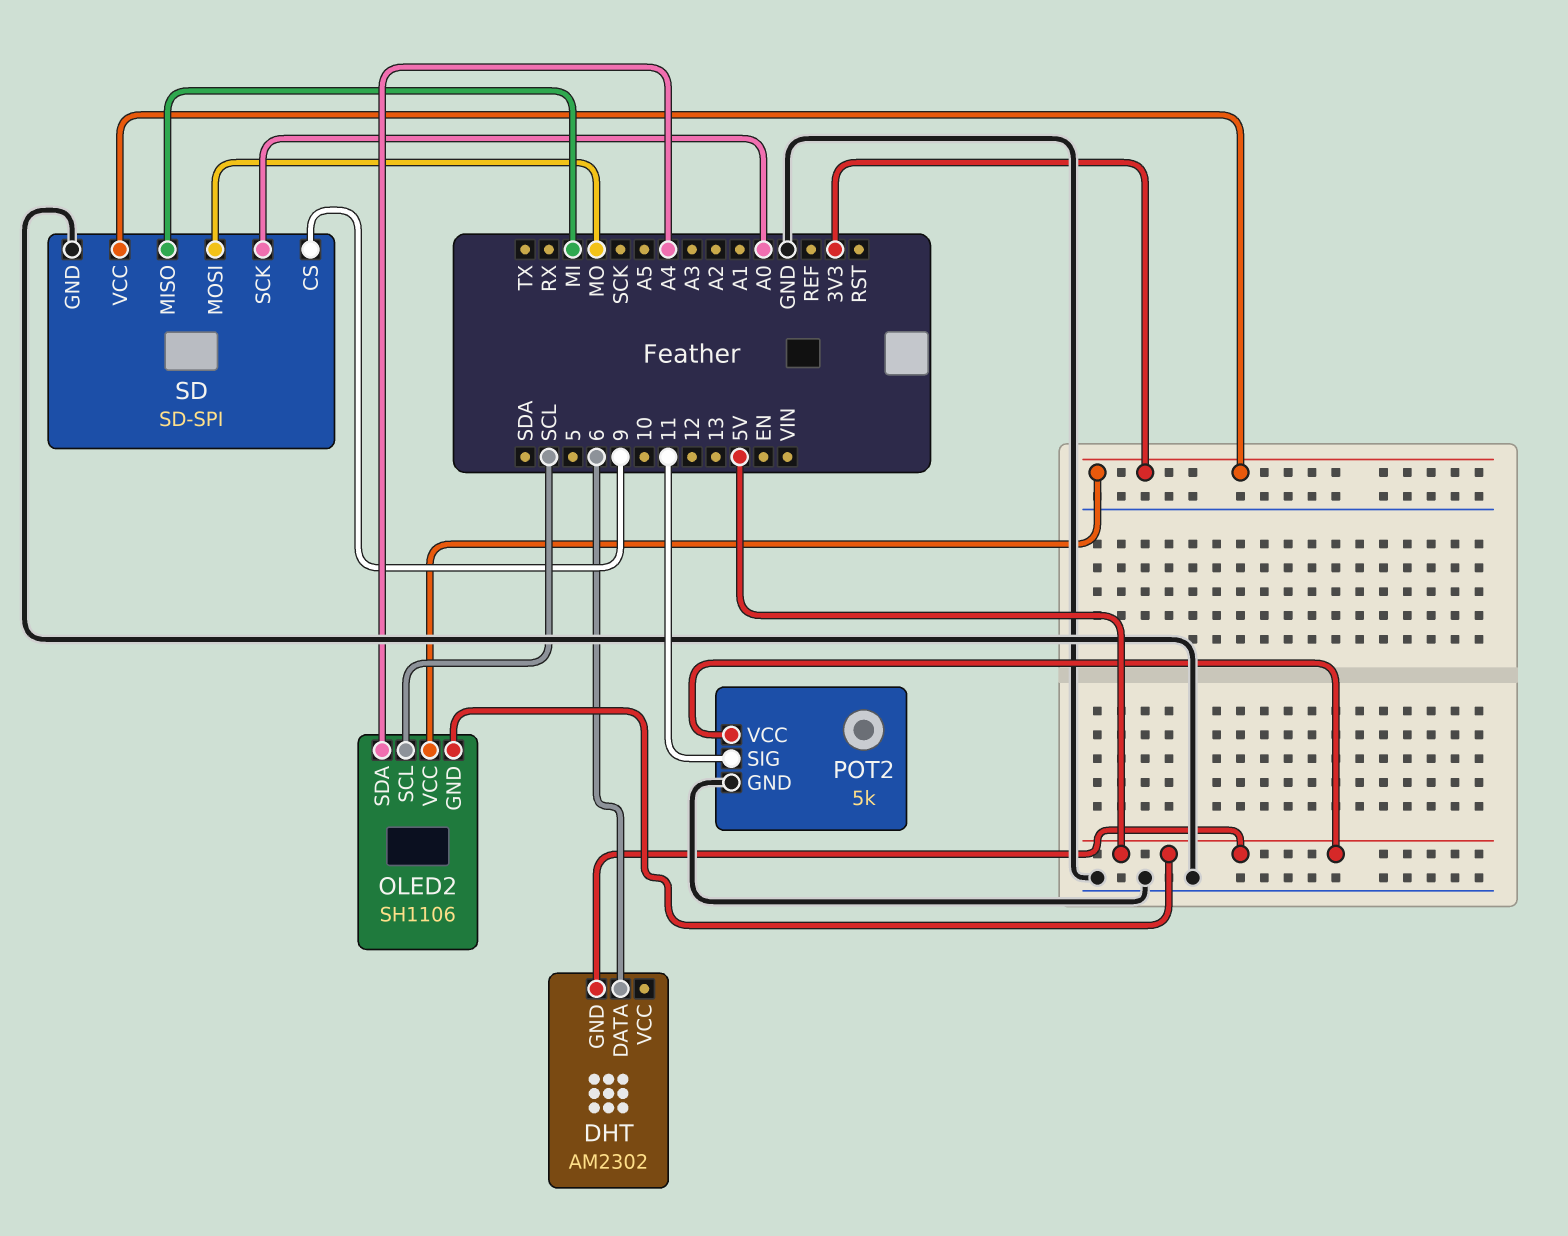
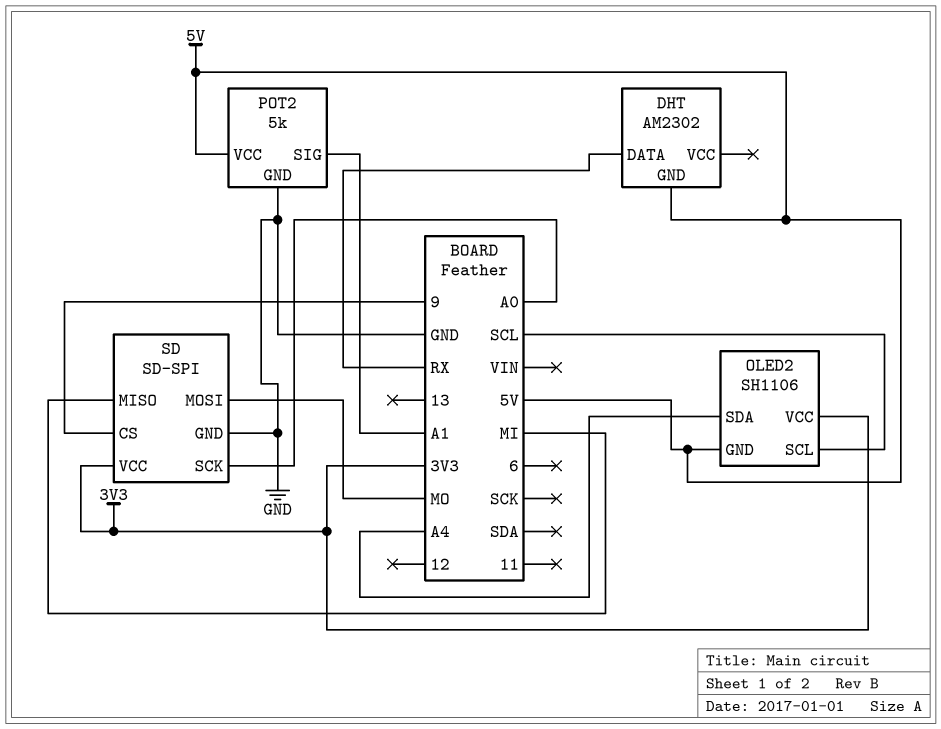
DHT pin DATA: 6 -> RX
POT2 pin SIG: 11 -> A1

